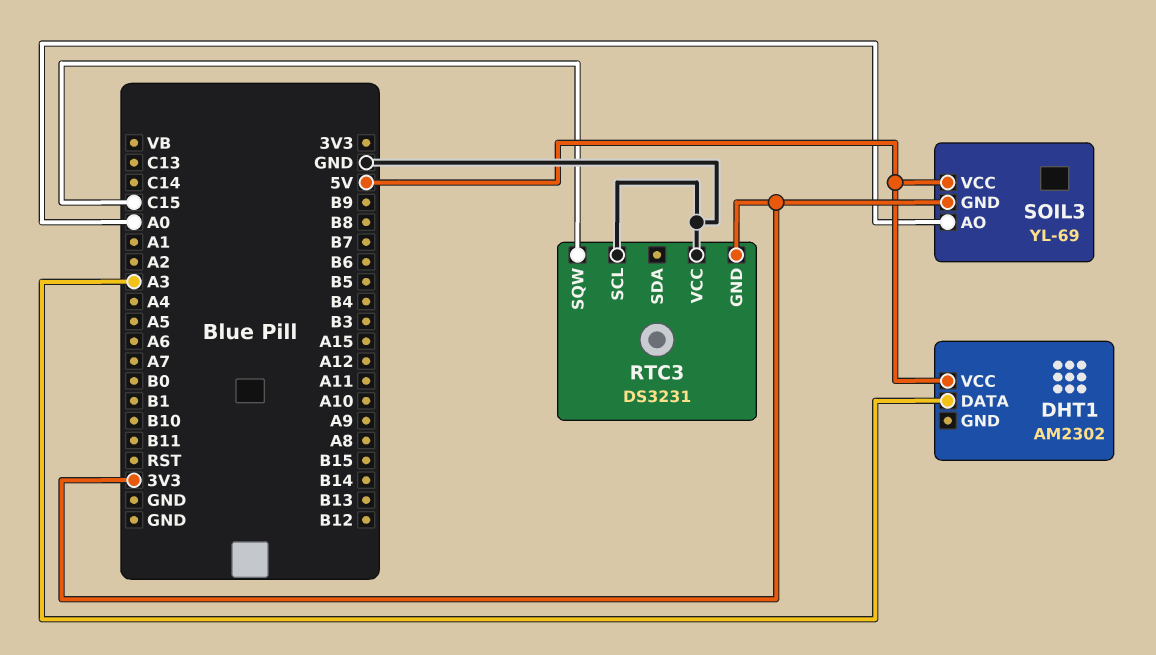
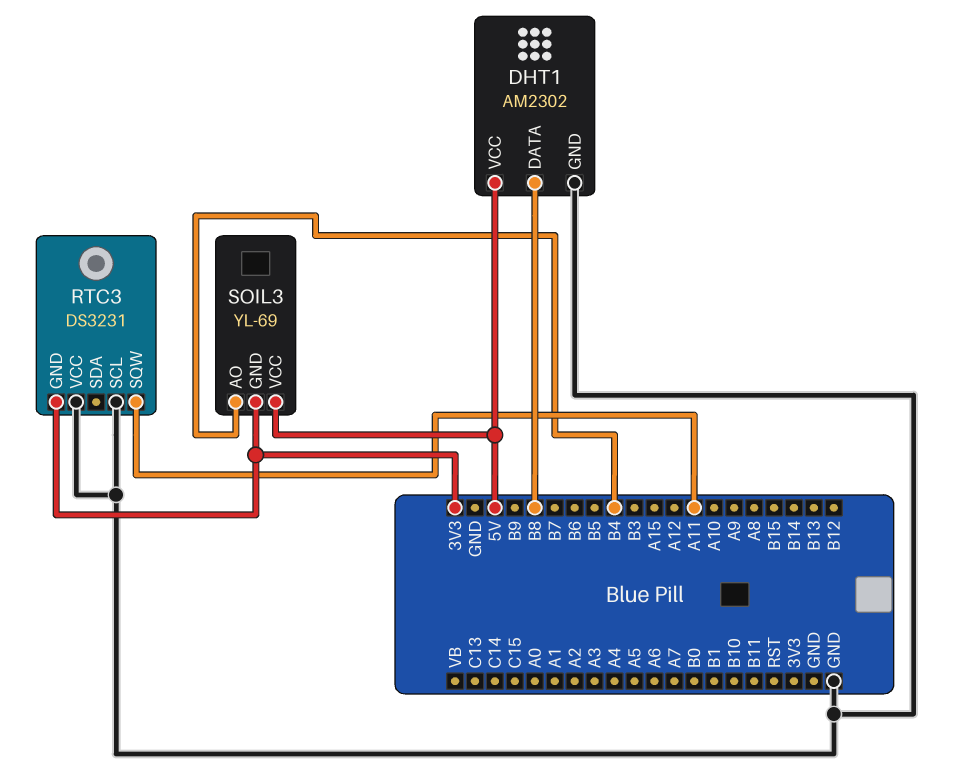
DHT1 pin DATA: A3 -> B8
DHT1 pin GND: none -> GND
RTC3 pin SQW: C15 -> A11
SOIL3 pin AO: A0 -> B4

